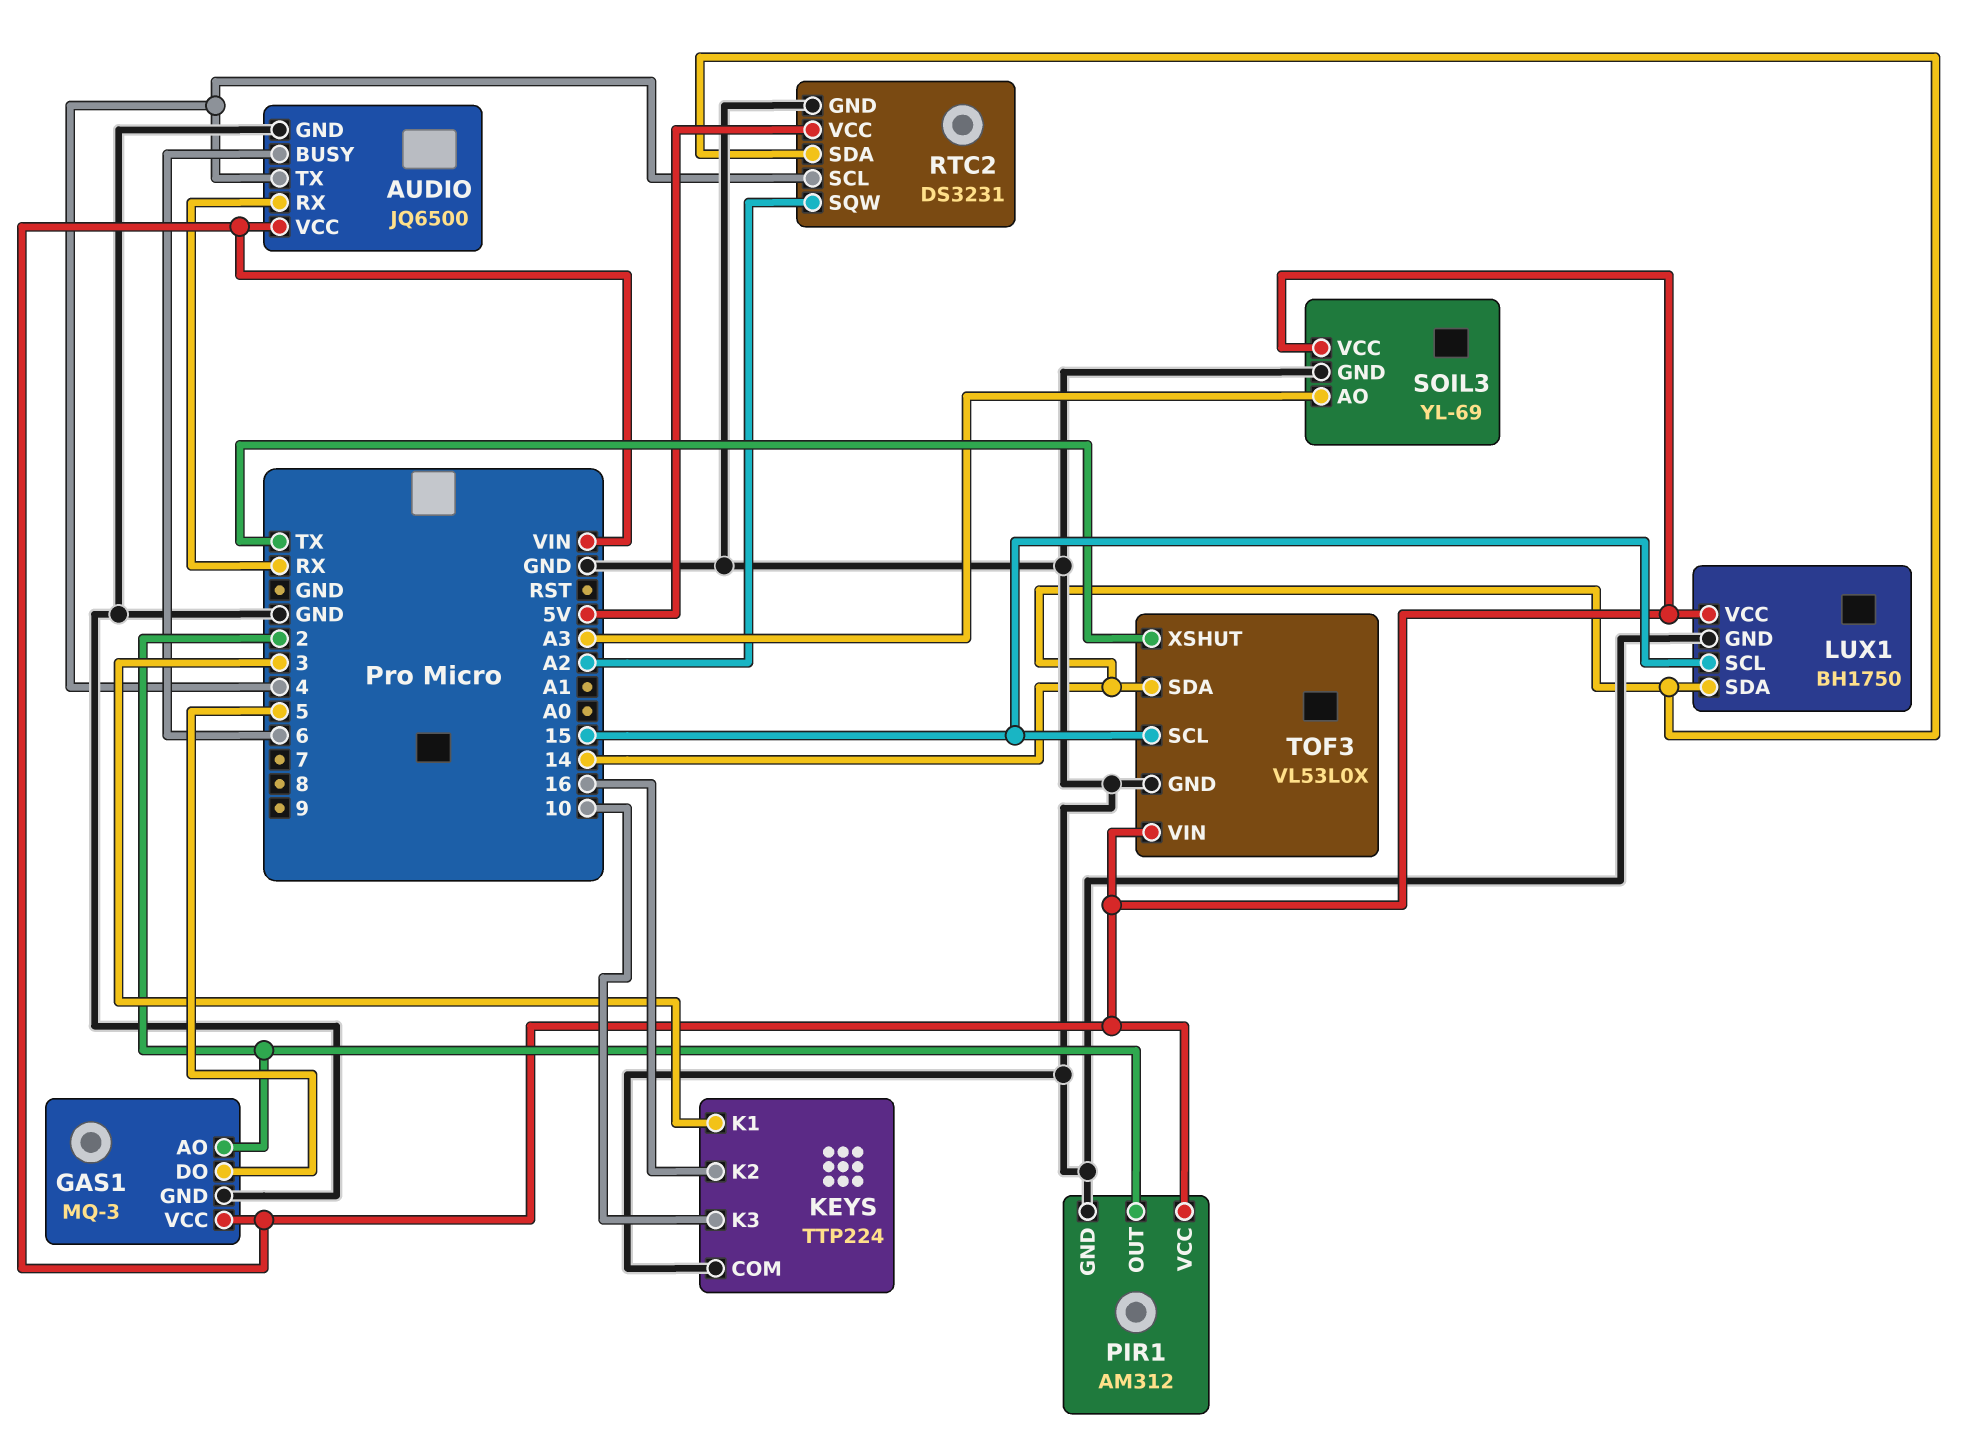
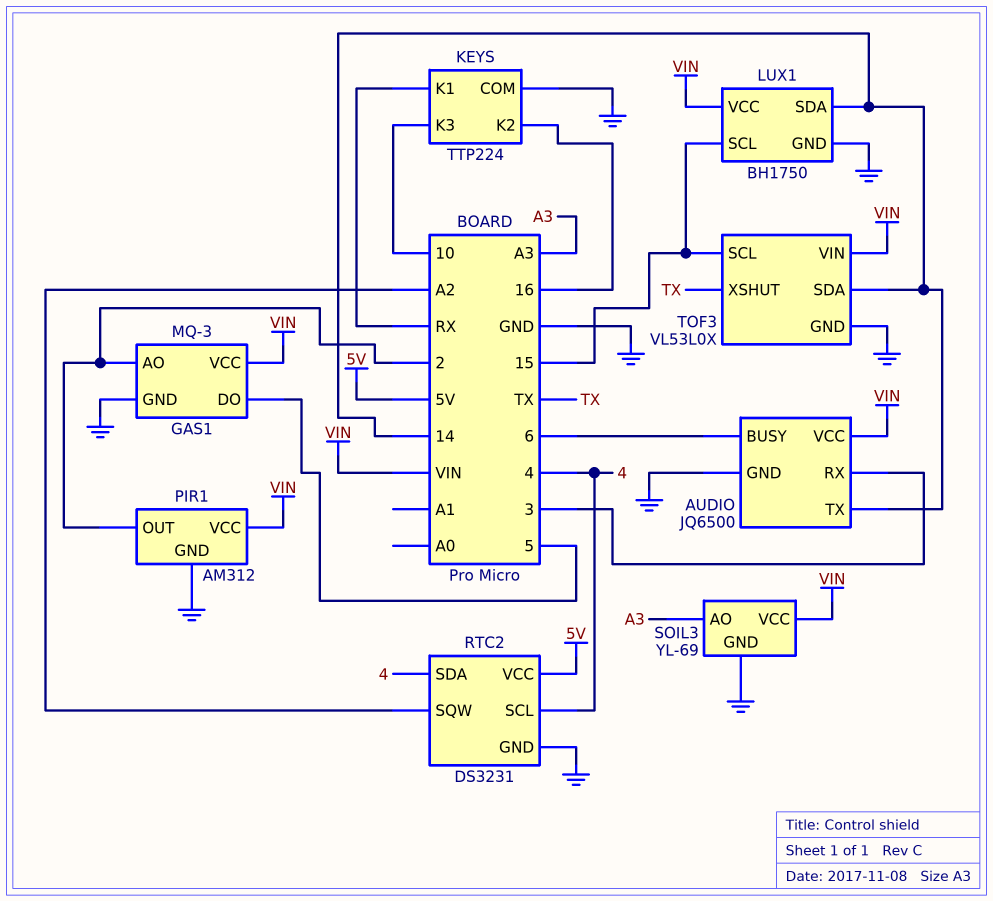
AUDIO pin RX: RX -> 3
AUDIO pin TX: 4 -> 14
KEYS pin K1: 3 -> RX
RTC2 pin SDA: 14 -> 4

